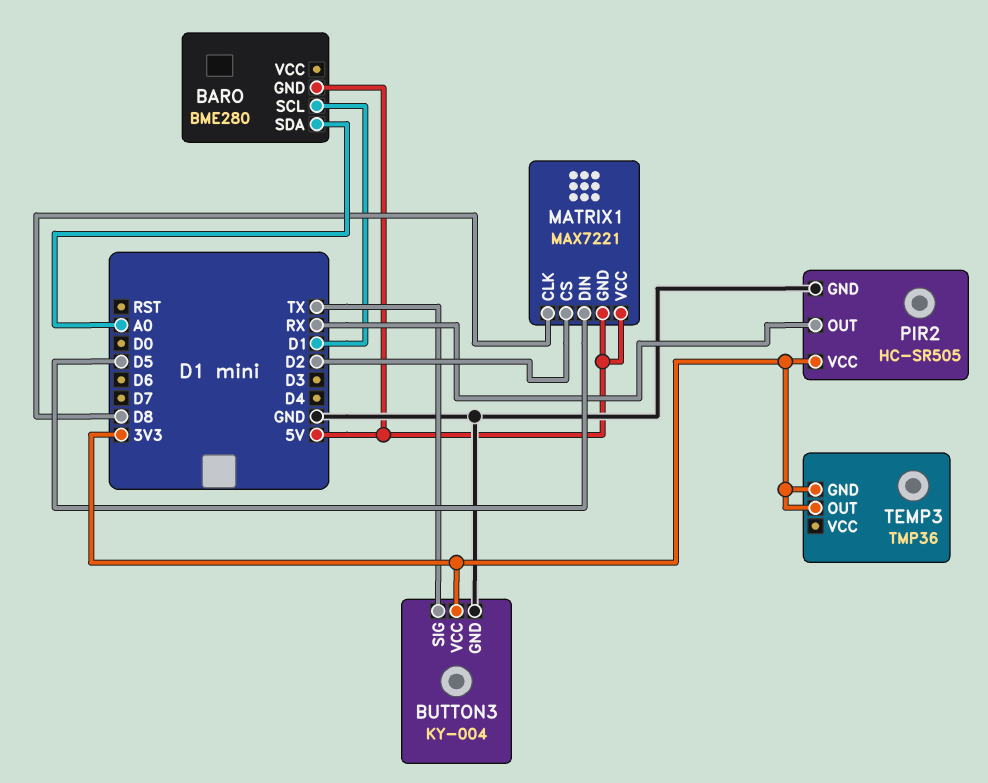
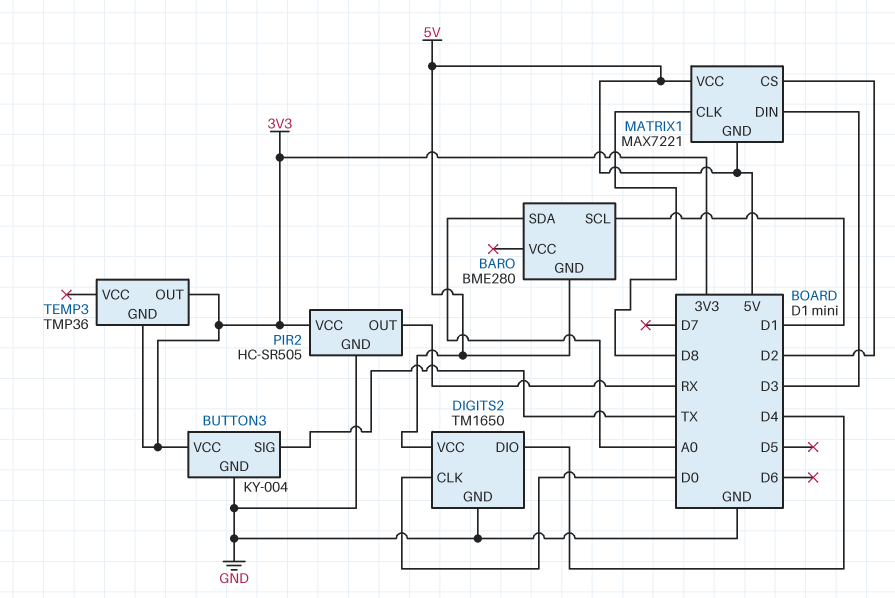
DIGITS2: none -> TM1650
DIGITS2 pin CLK: none -> D0
DIGITS2 pin DIO: none -> D4
DIGITS2 pin GND: none -> GND
DIGITS2 pin VCC: none -> 5V
MATRIX1 pin DIN: D5 -> D3

